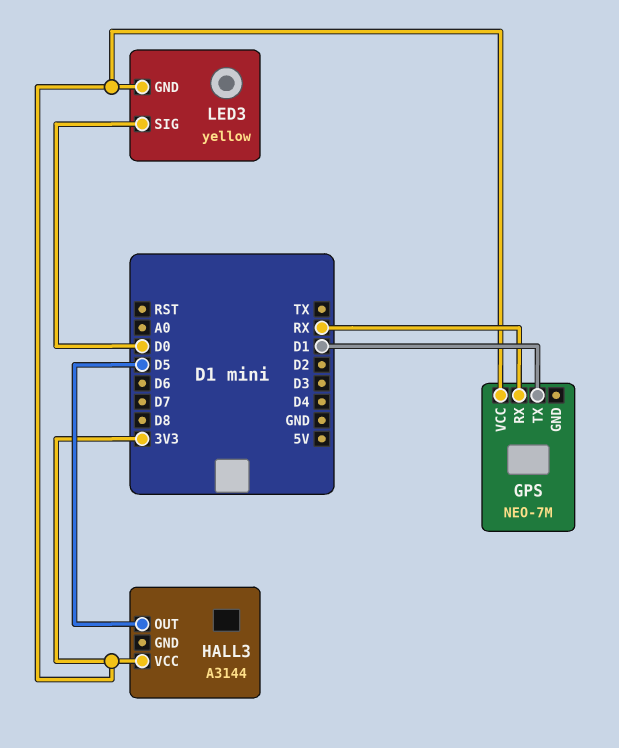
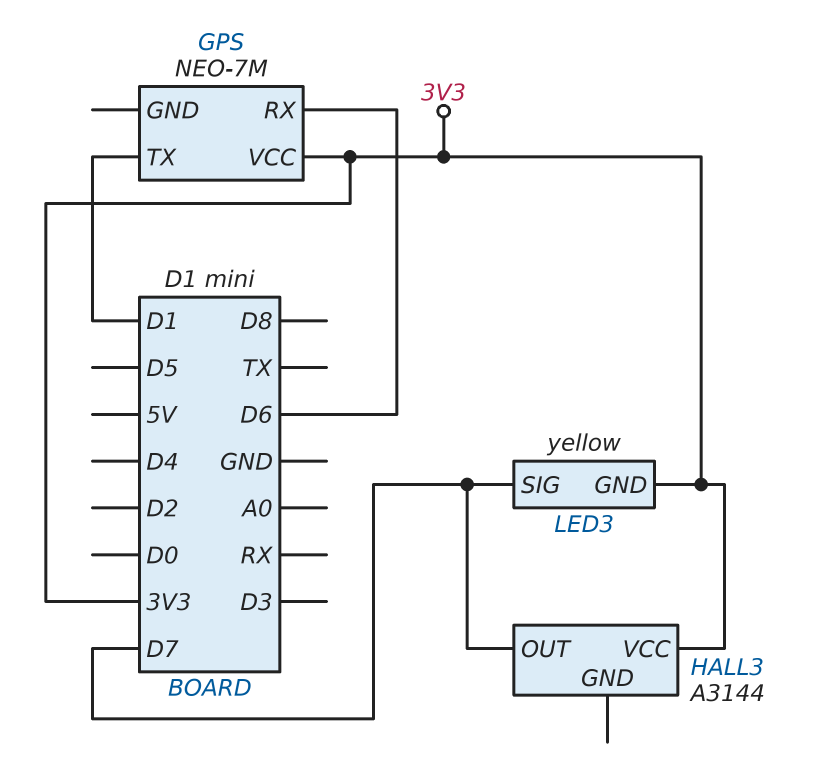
GPS pin RX: RX -> D6
HALL3 pin OUT: D5 -> D7
LED3 pin SIG: D0 -> D7

